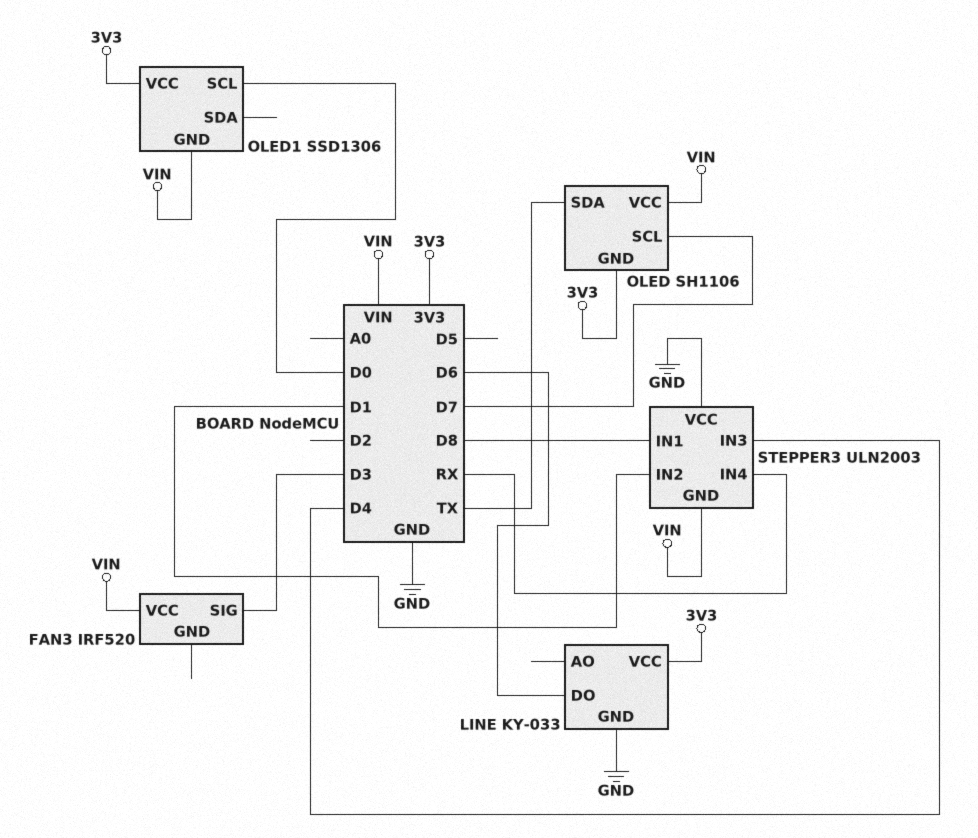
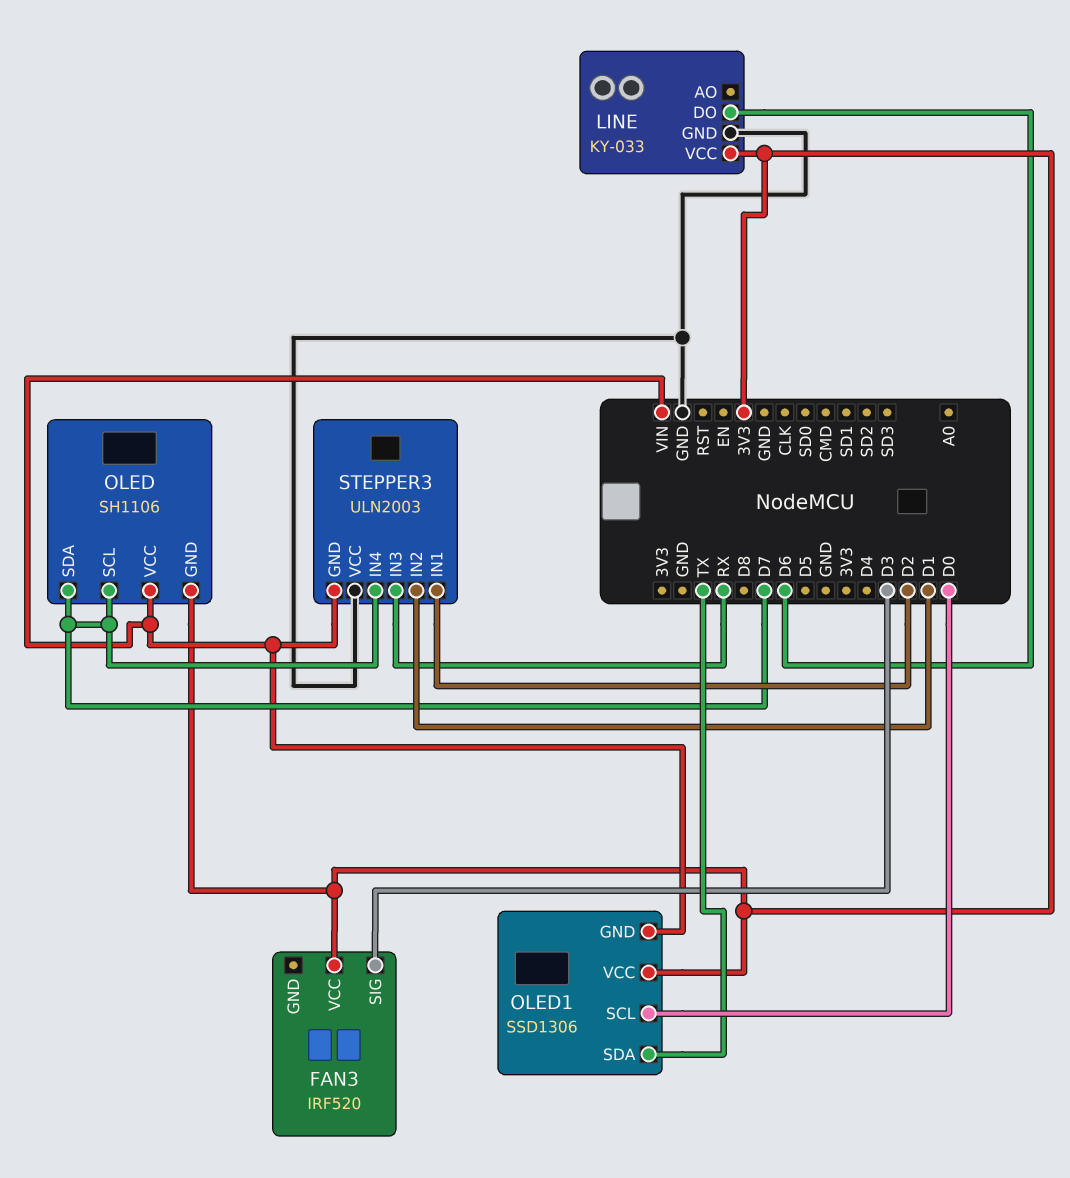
FAN3 pin VCC: VIN -> 3V3
OLED pin SDA: TX -> D7
OLED1 pin SDA: none -> TX
STEPPER3 pin IN1: D8 -> D2
STEPPER3 pin IN3: D4 -> RX
STEPPER3 pin IN4: RX -> D7

